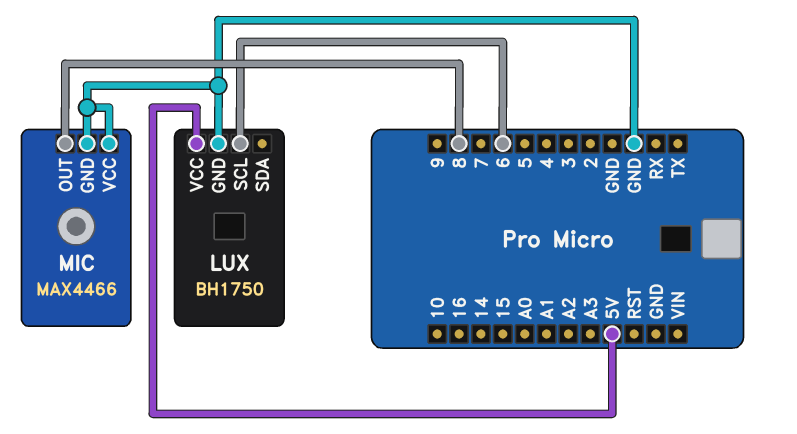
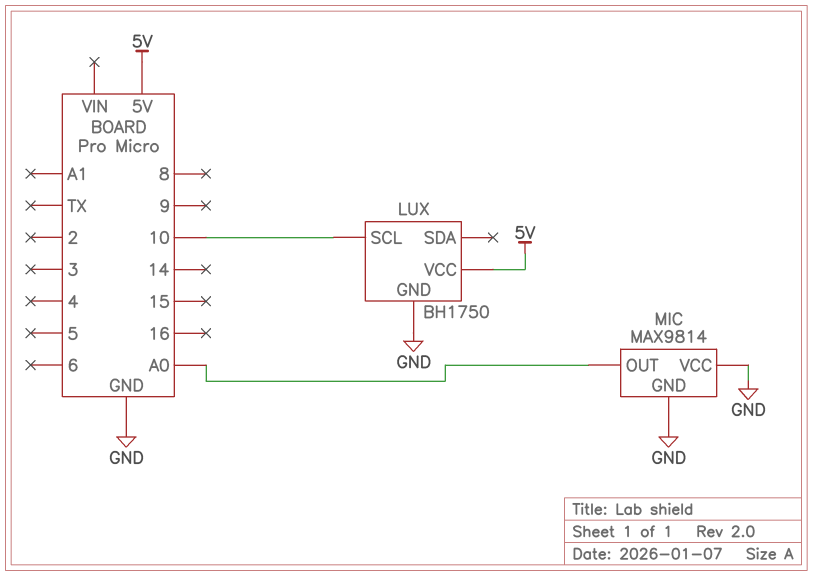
LUX pin SCL: 6 -> 10
MIC: MAX4466 -> MAX9814
MIC pin OUT: 8 -> A0

